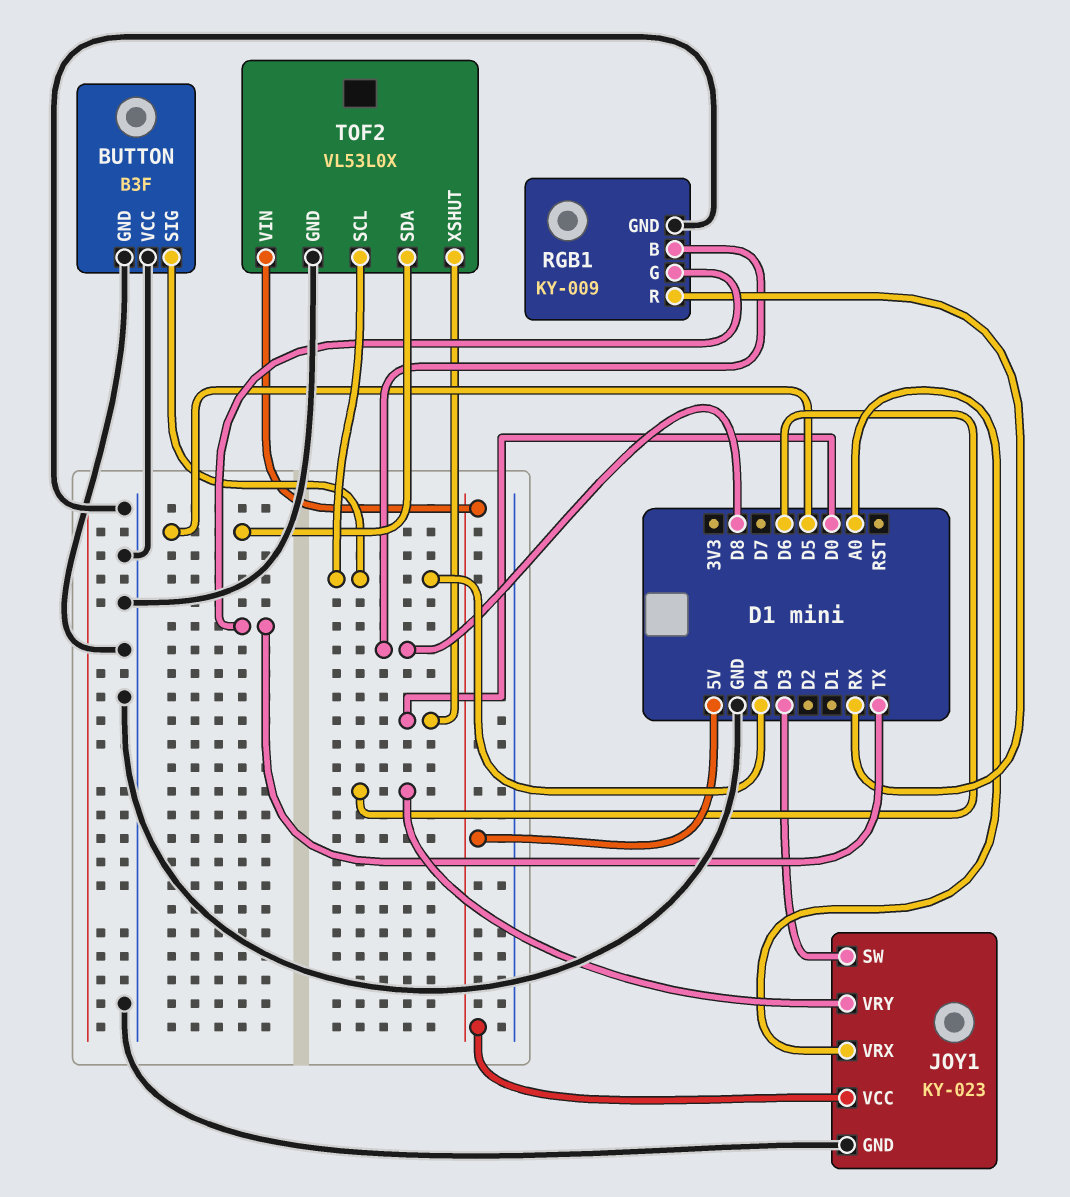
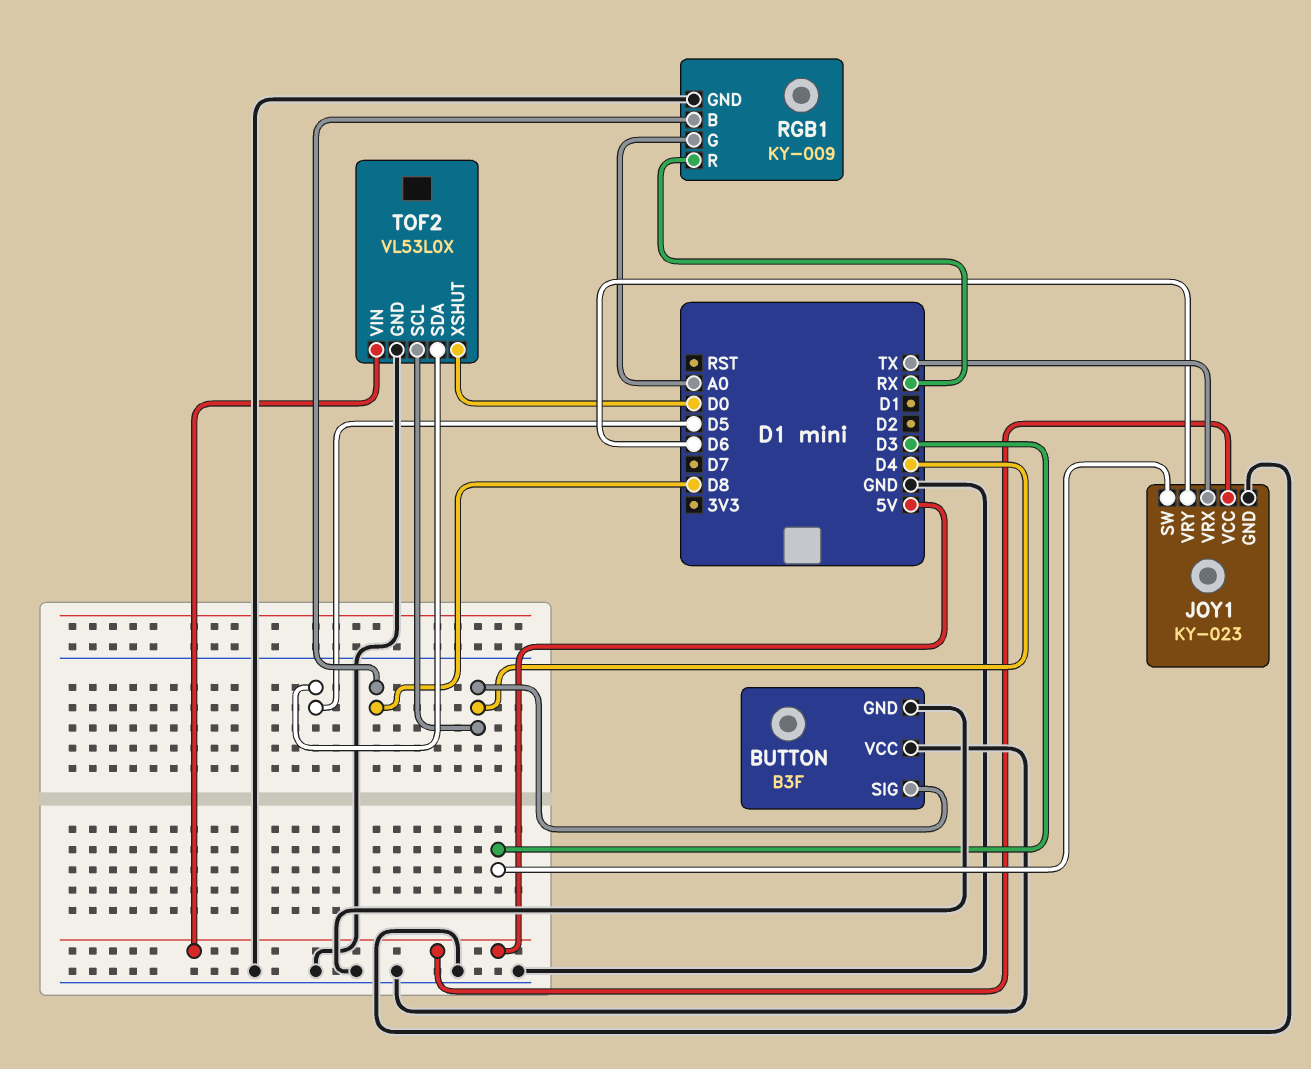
JOY1 pin VRX: A0 -> TX
RGB1 pin G: TX -> A0

